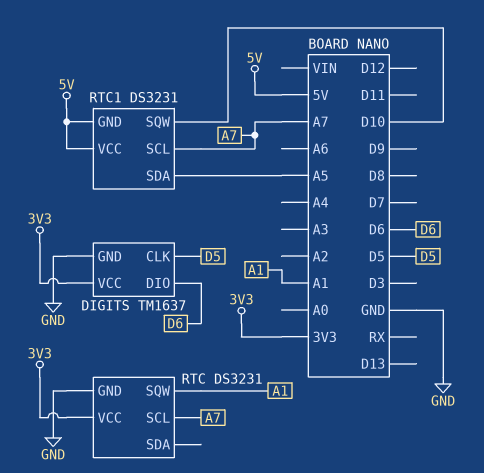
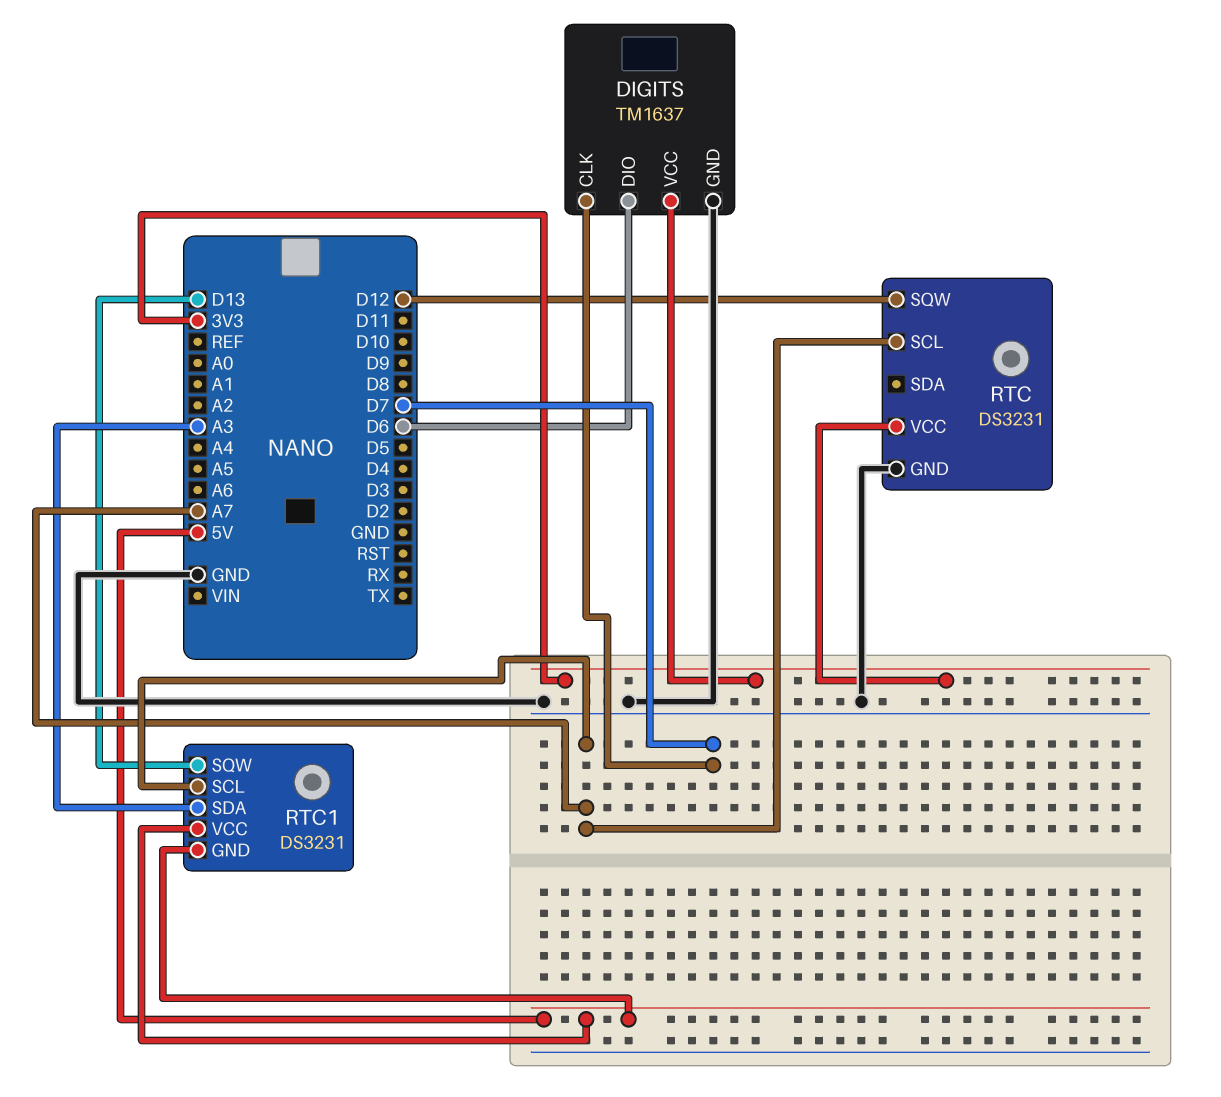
DIGITS pin CLK: D5 -> D7
RTC pin SQW: A1 -> D12
RTC1 pin SDA: A5 -> A3
RTC1 pin SQW: D10 -> D13

